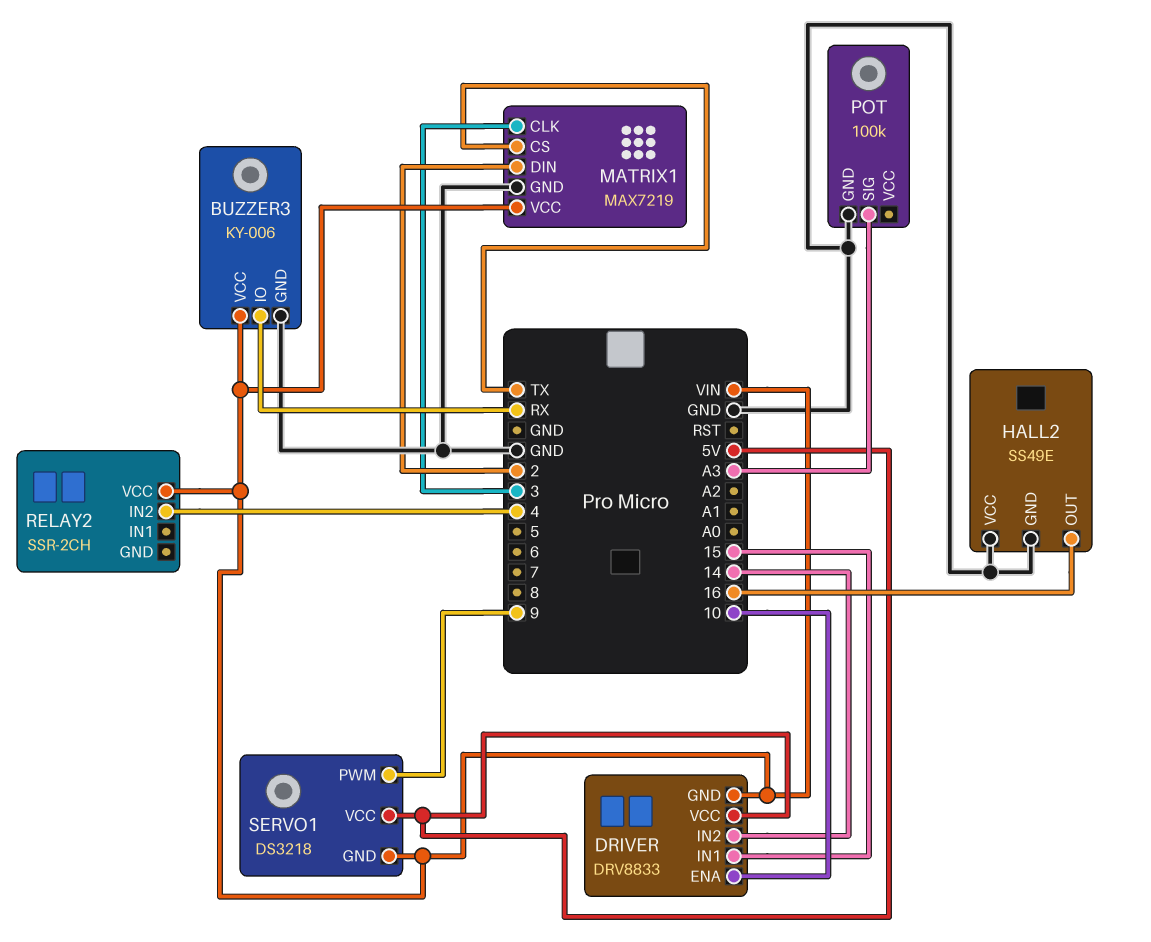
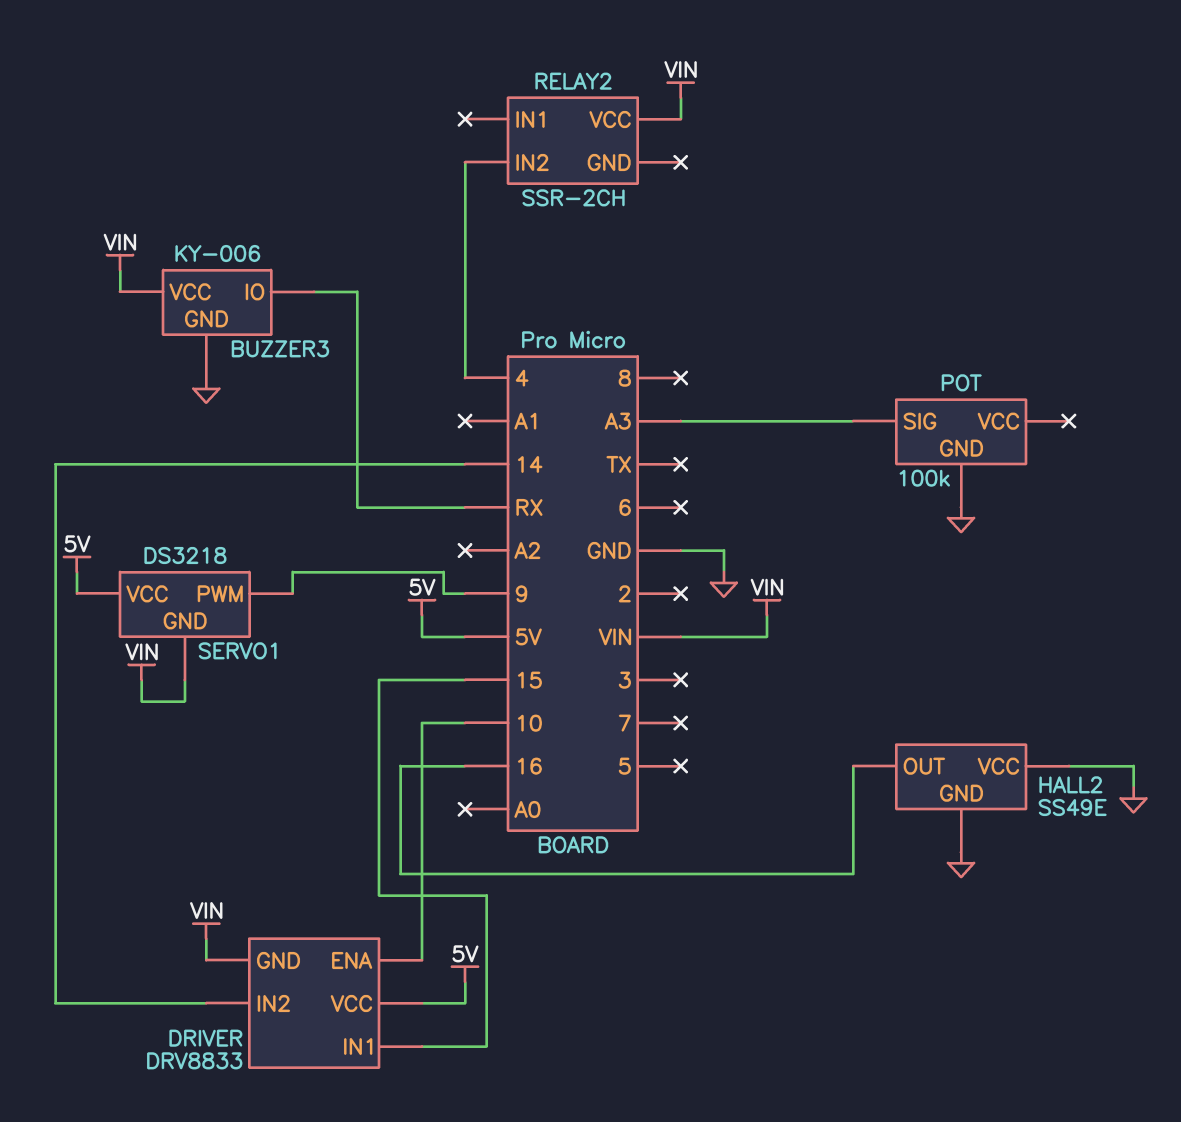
MATRIX1: MAX7219 -> none
MATRIX1 pin CLK: 3 -> none
MATRIX1 pin CS: TX -> none
MATRIX1 pin DIN: 2 -> none
MATRIX1 pin GND: GND -> none
MATRIX1 pin VCC: VIN -> none

